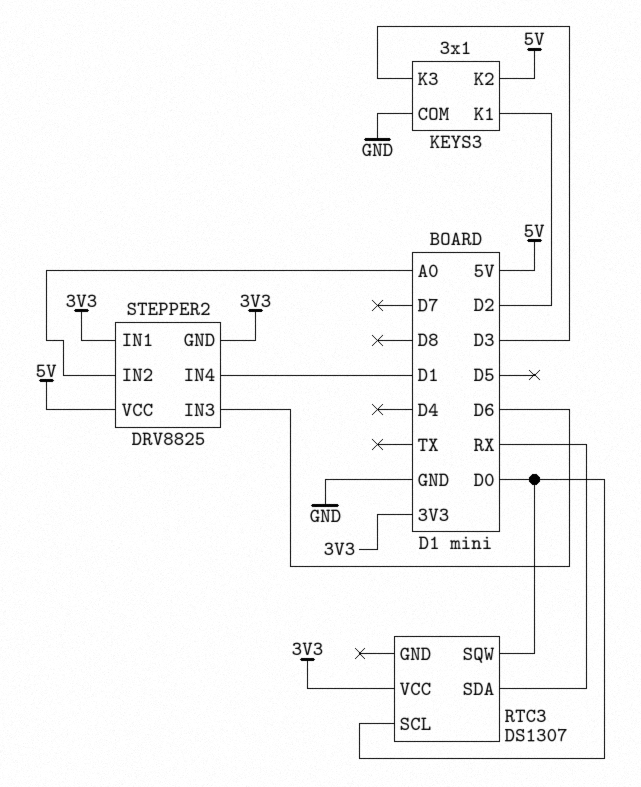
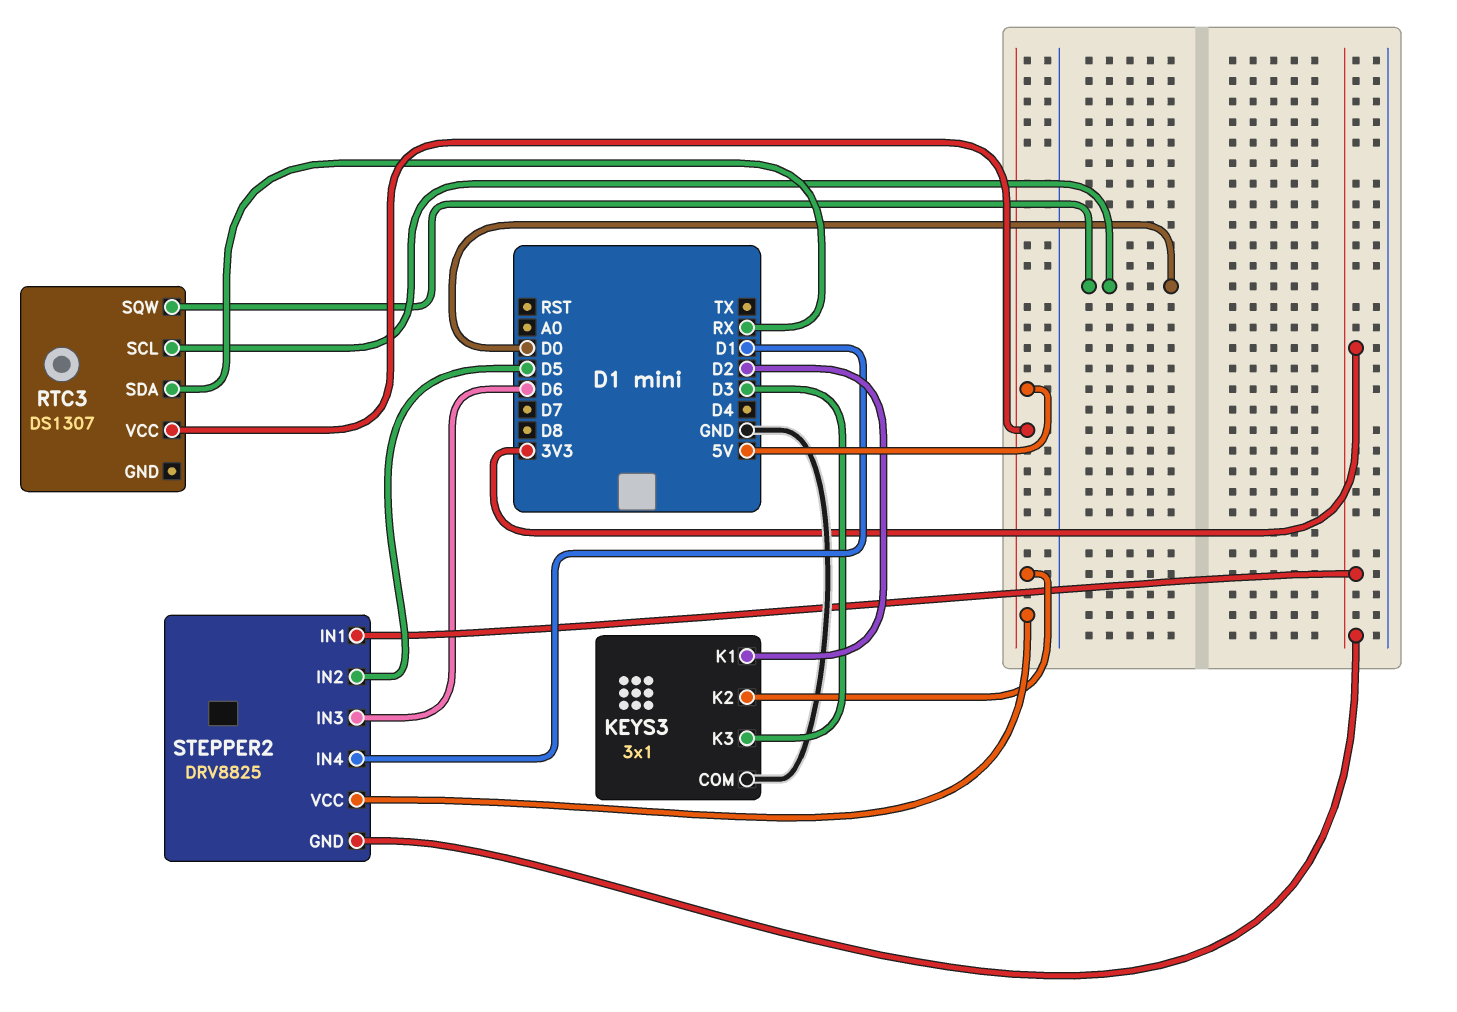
RTC3 pin VCC: 3V3 -> 5V
STEPPER2 pin IN2: A0 -> D5

